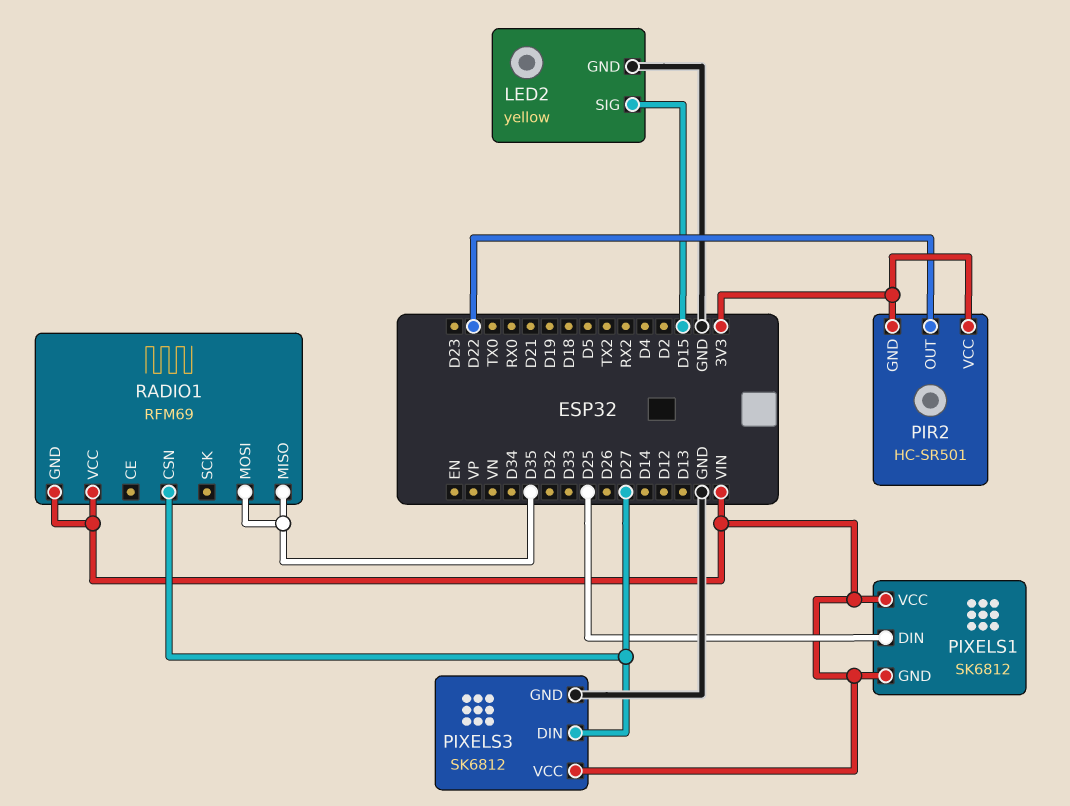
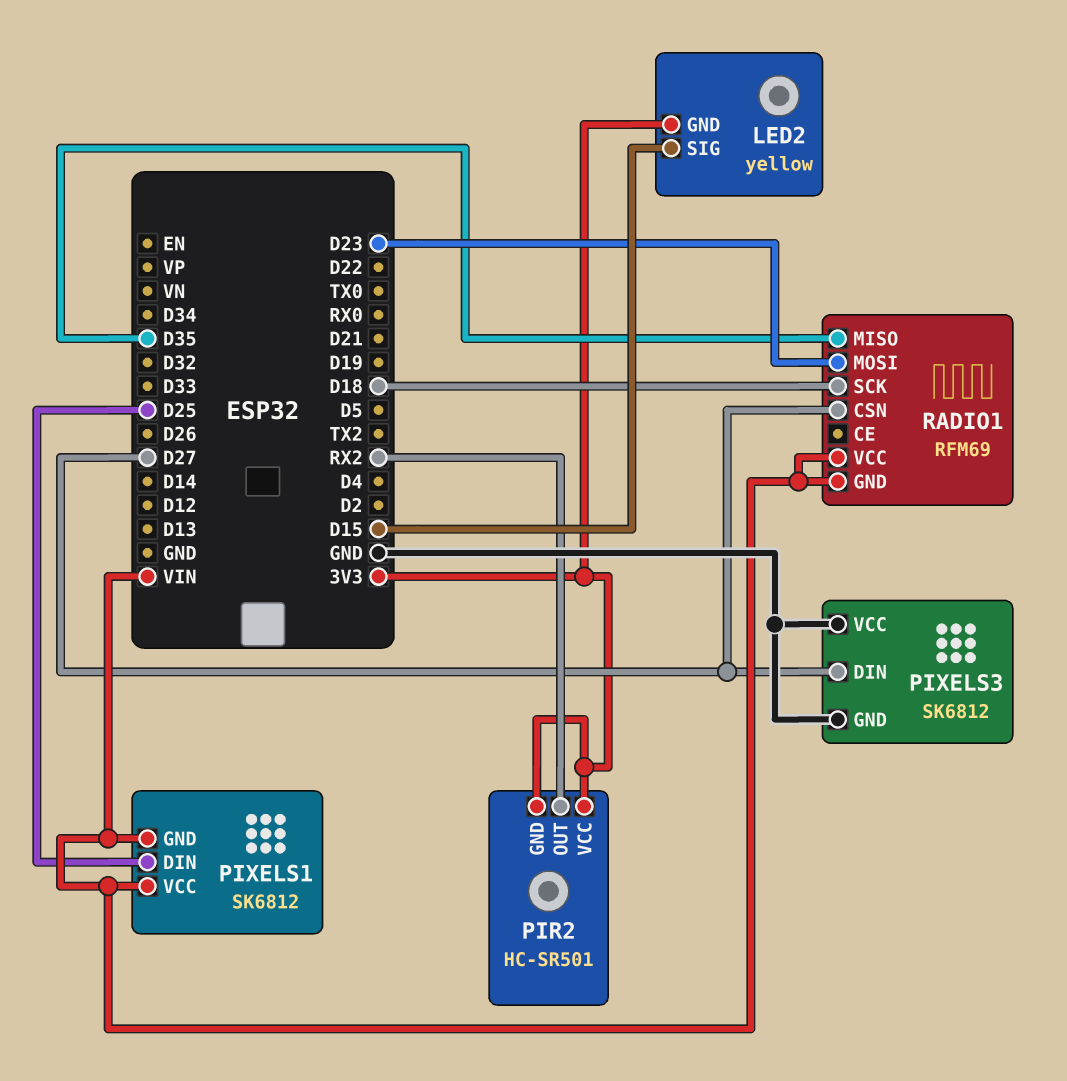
LED2 pin GND: GND -> 3V3
PIR2 pin OUT: D22 -> RX2
PIXELS3 pin VCC: VIN -> GND
RADIO1 pin MOSI: D35 -> D23
RADIO1 pin SCK: none -> D18

